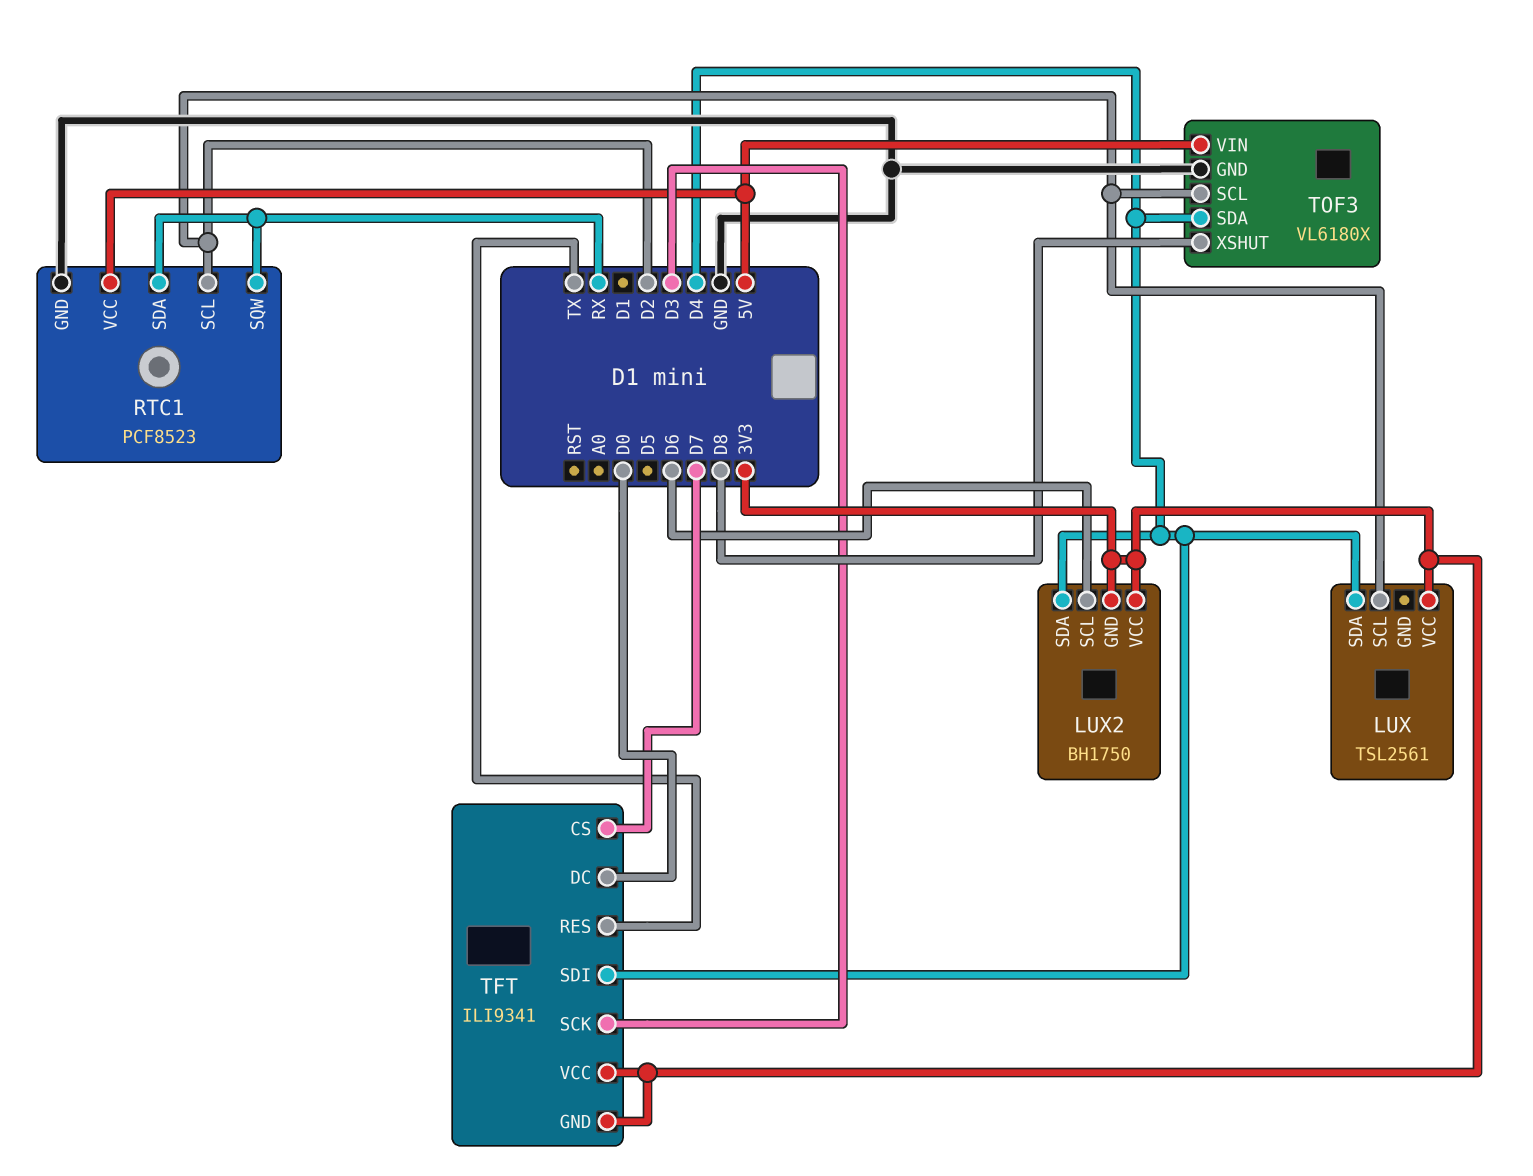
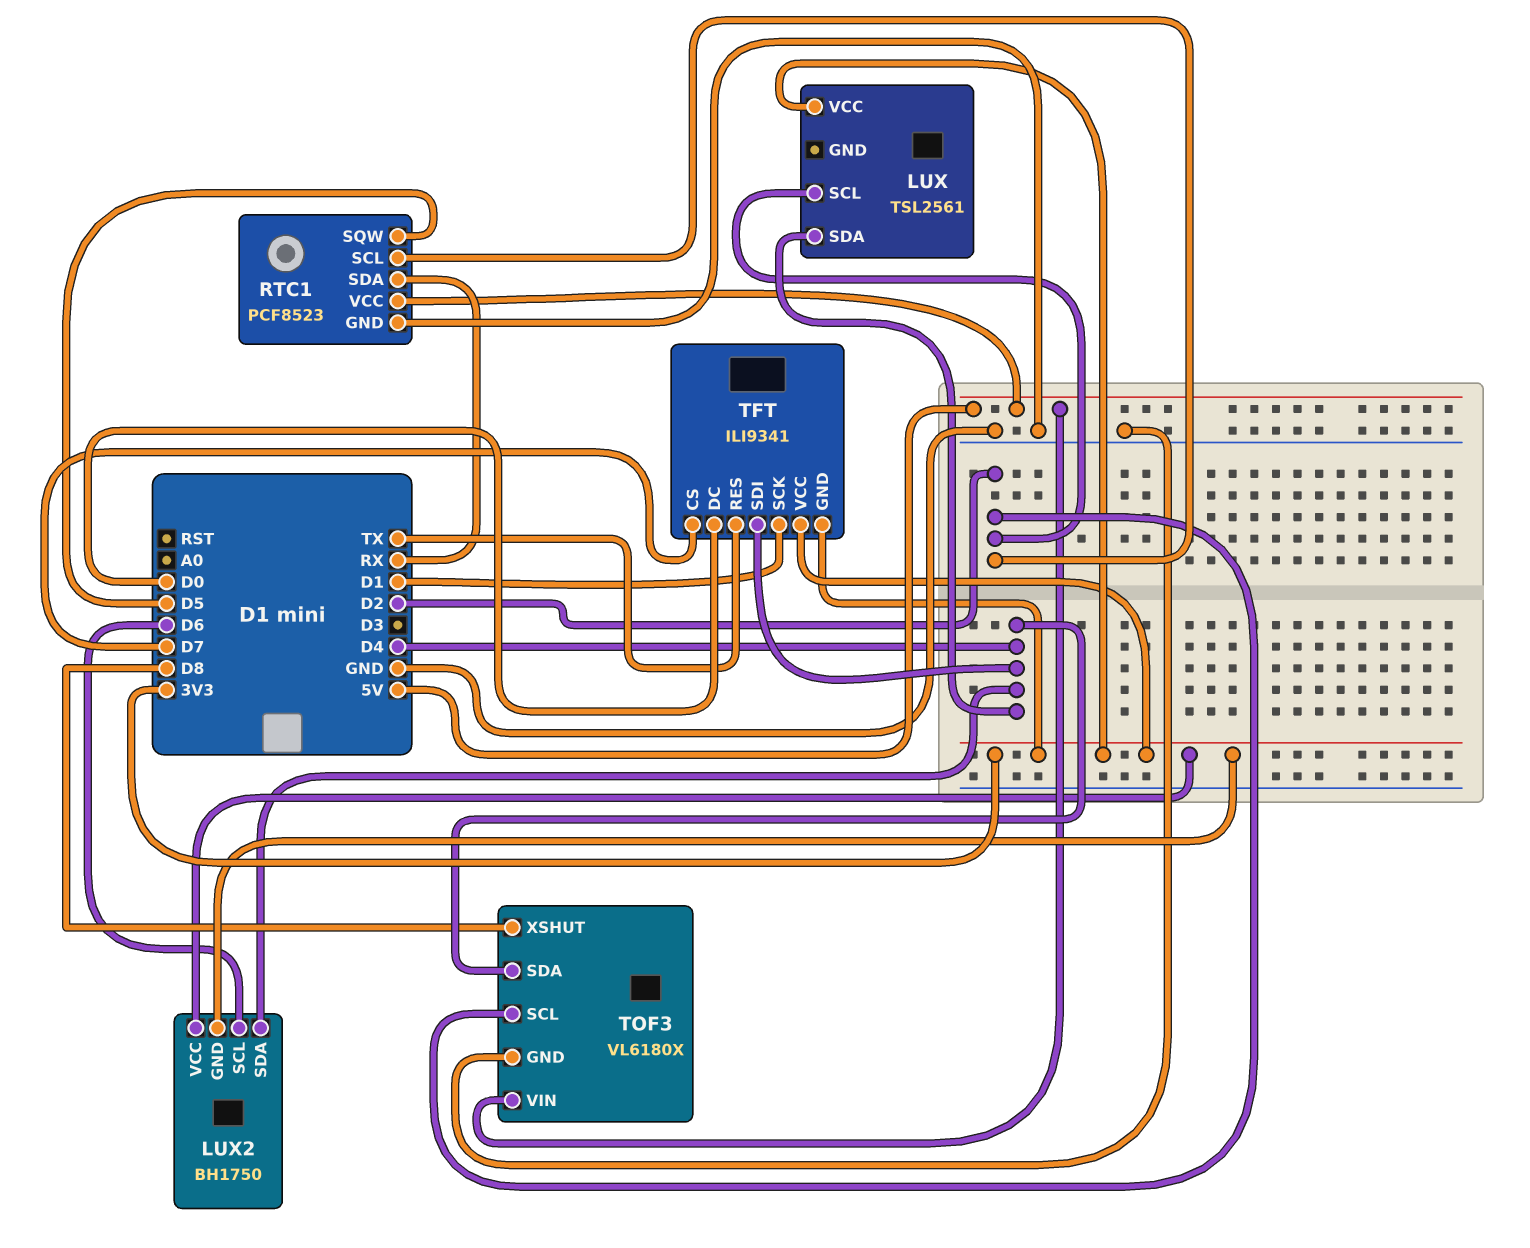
RTC1 pin SQW: RX -> D5
TFT pin SCK: D3 -> D1

